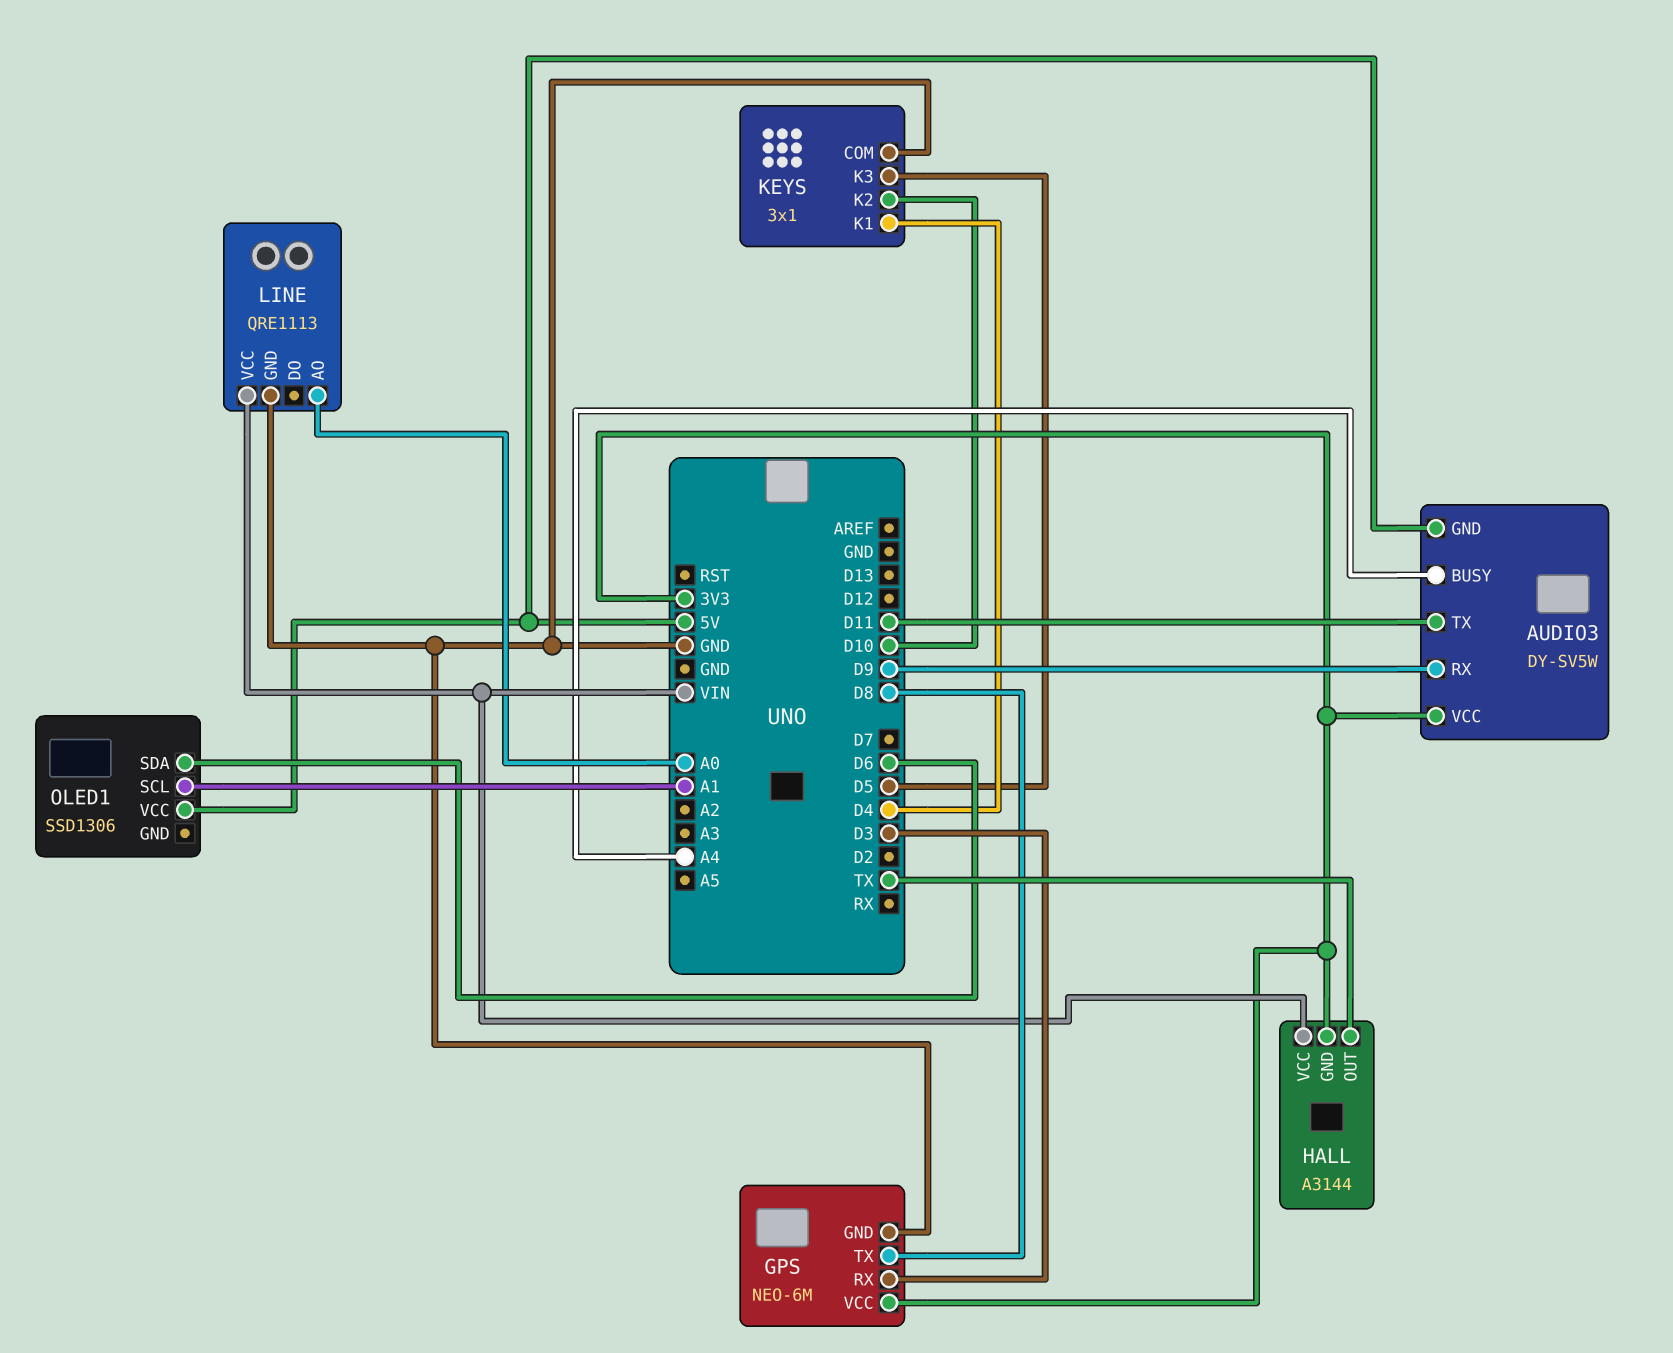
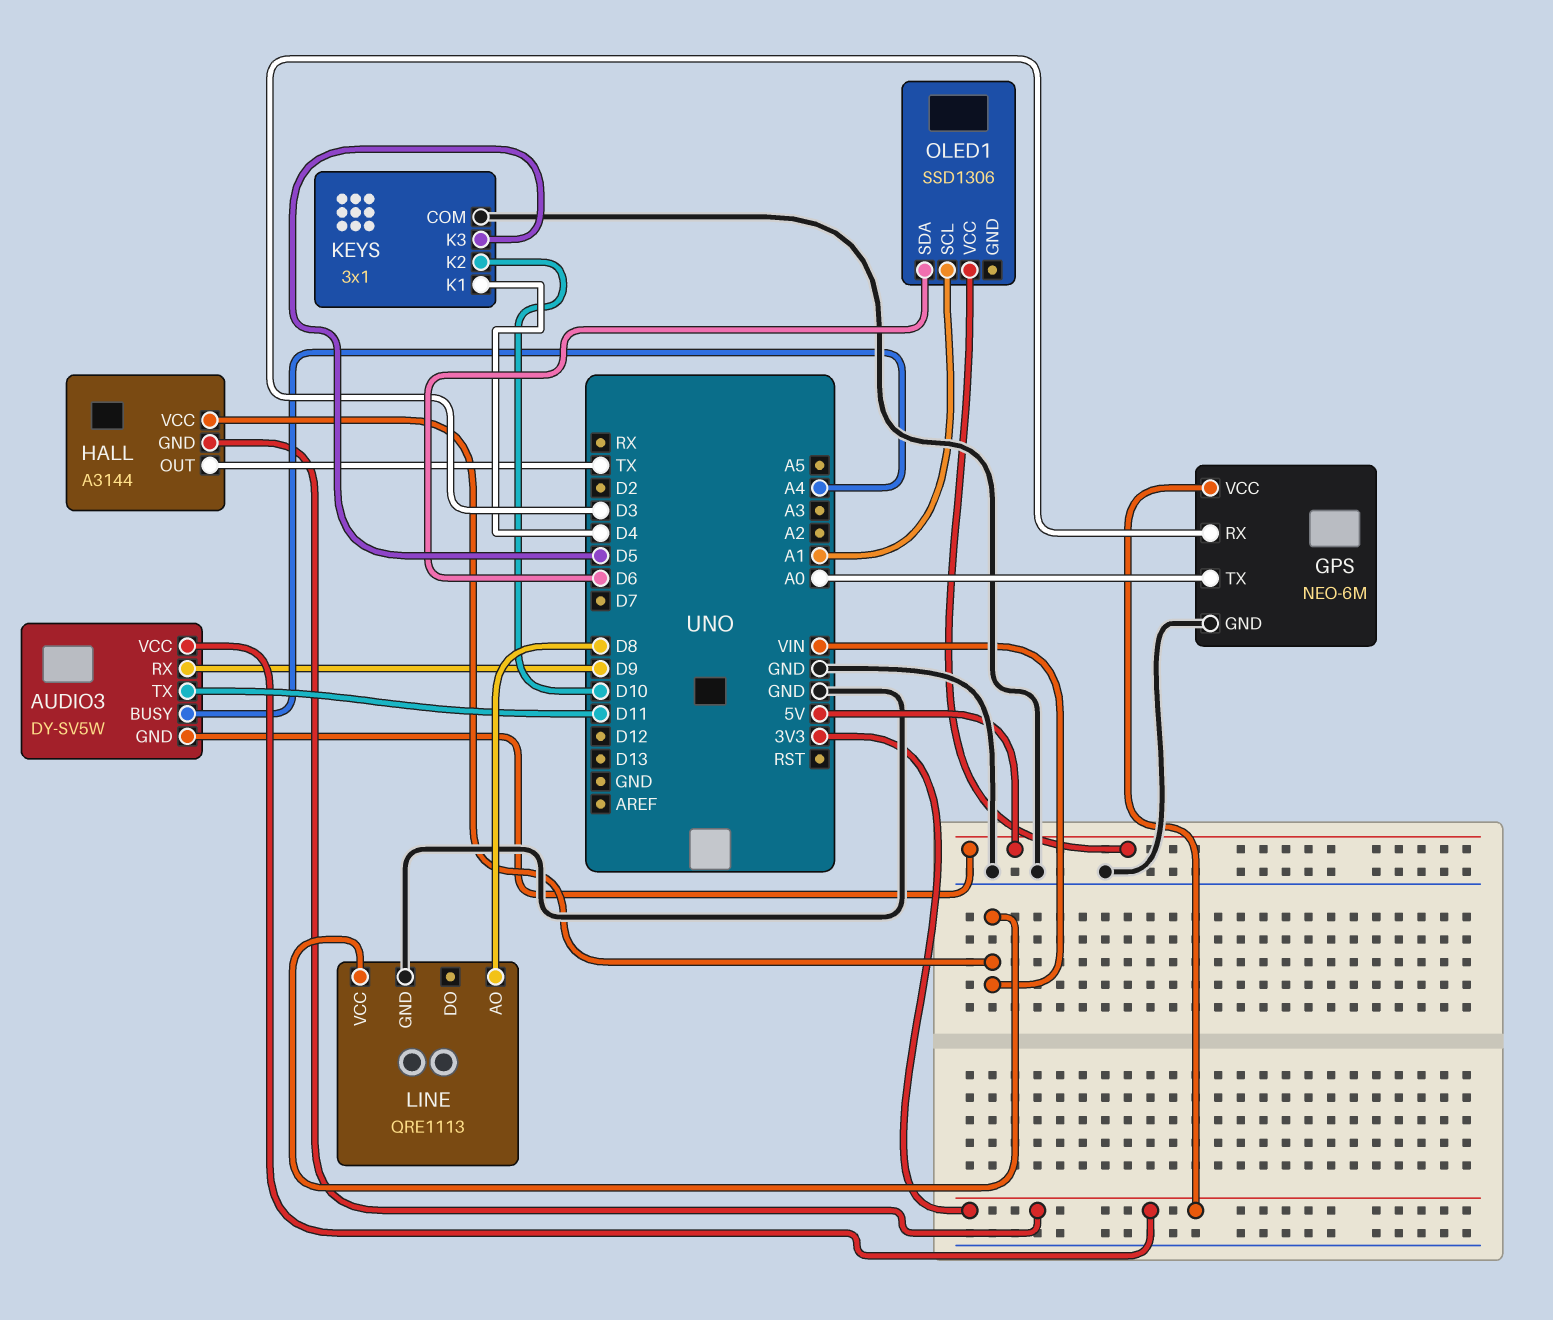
GPS pin TX: D8 -> A0
LINE pin AO: A0 -> D8

